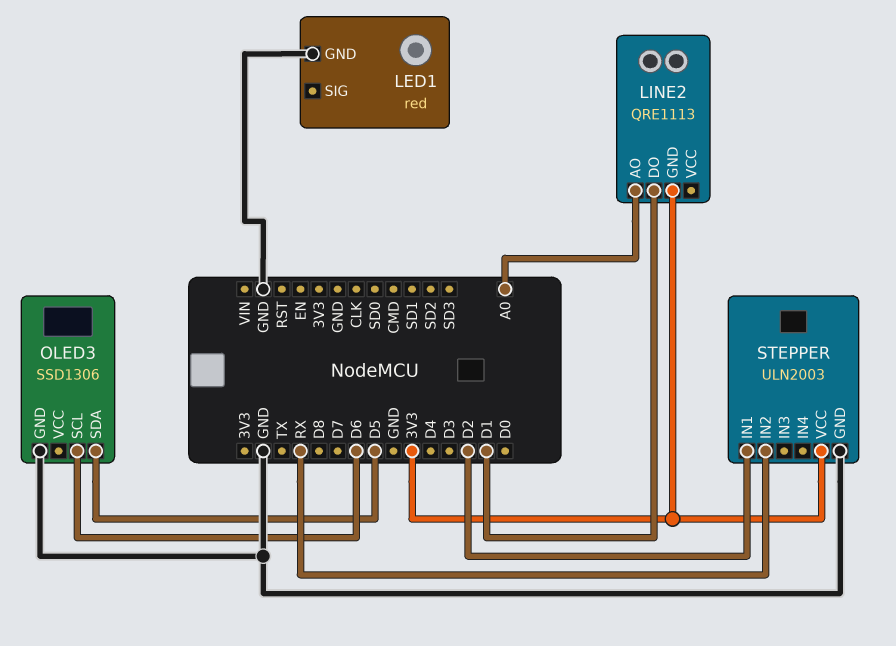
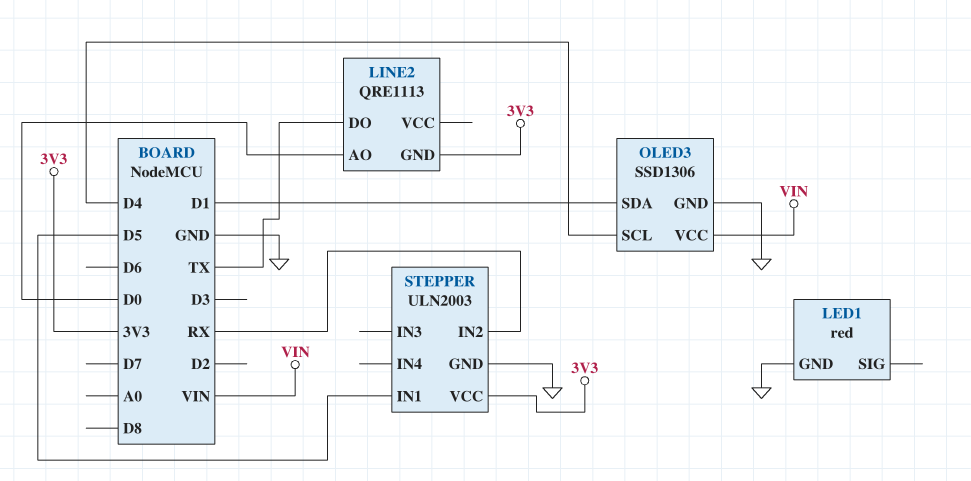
LINE2 pin AO: A0 -> D0
LINE2 pin DO: D1 -> TX
OLED3 pin SCL: D6 -> D4
OLED3 pin SDA: D5 -> D1
OLED3 pin VCC: none -> VIN
STEPPER pin IN1: D2 -> D5

